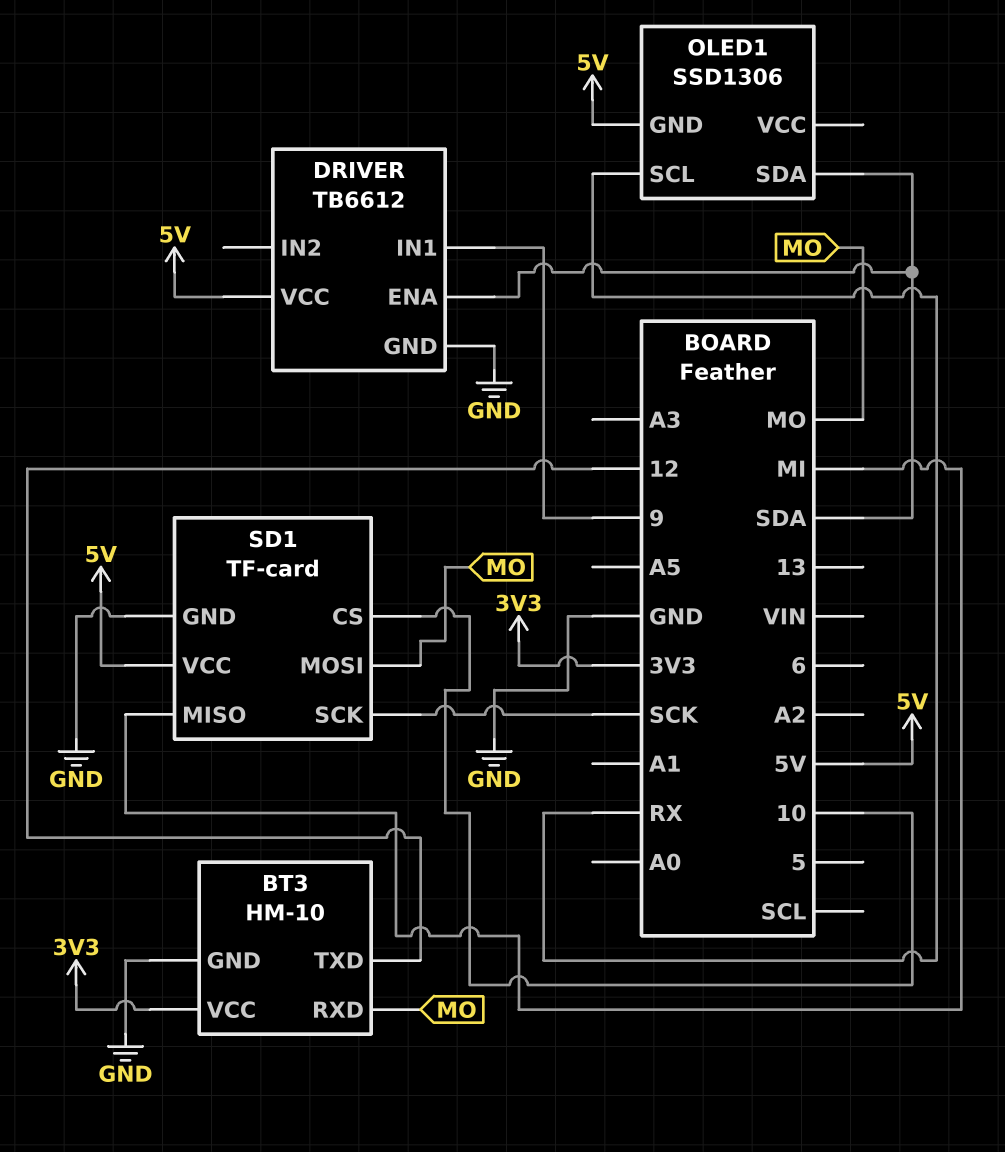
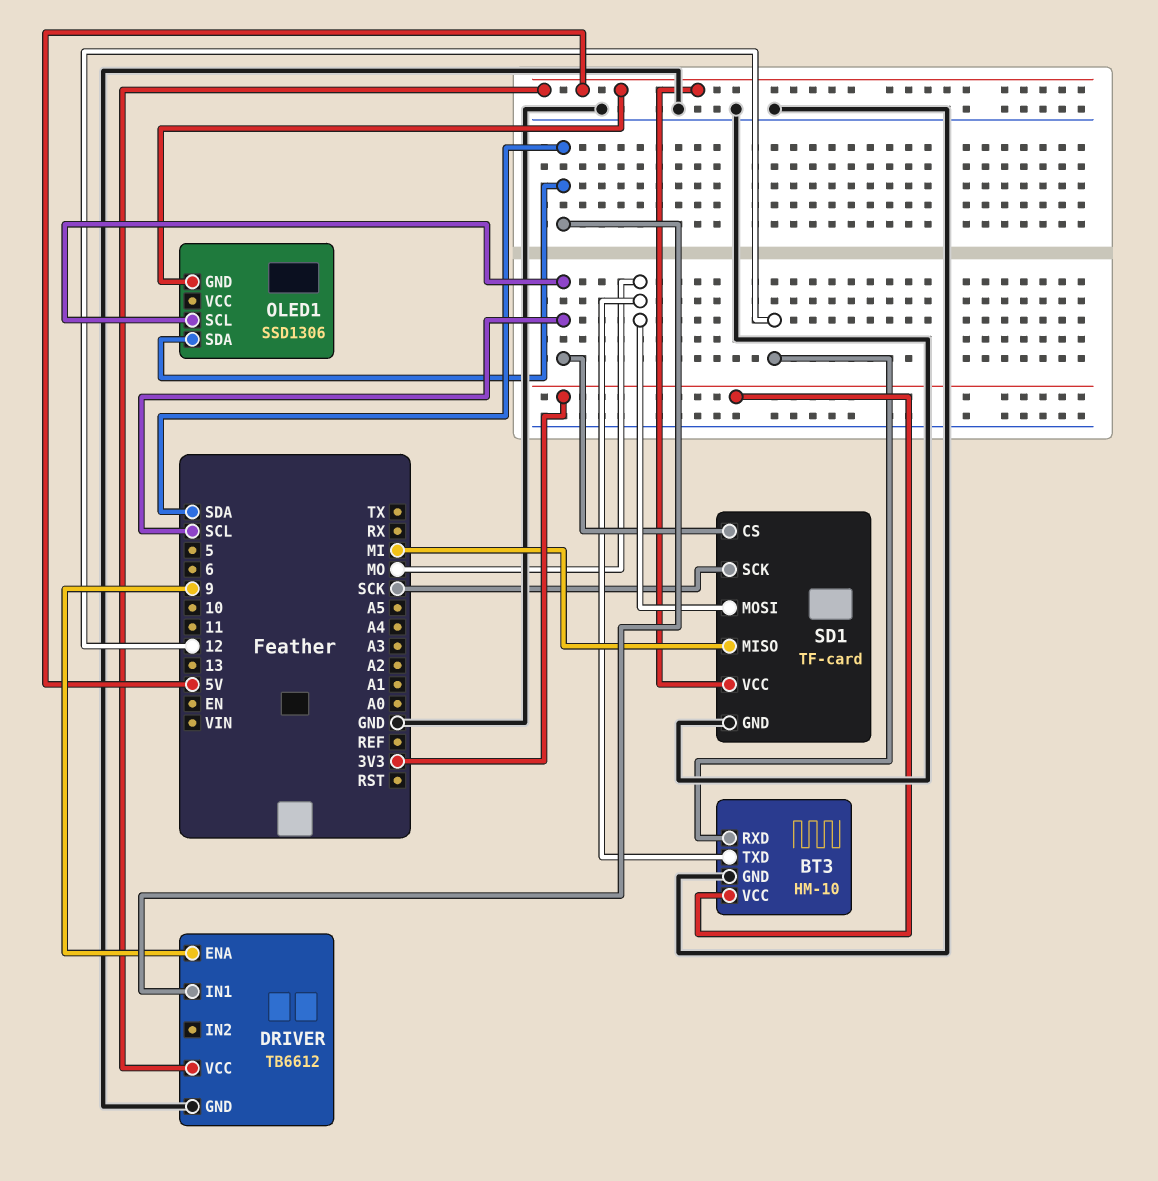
BT3 pin RXD: MO -> 12
BT3 pin TXD: 12 -> MO
DRIVER pin ENA: SDA -> 9
DRIVER pin IN1: 9 -> SDA
OLED1 pin SCL: RX -> SCL
SD1 pin CS: 10 -> SCL

